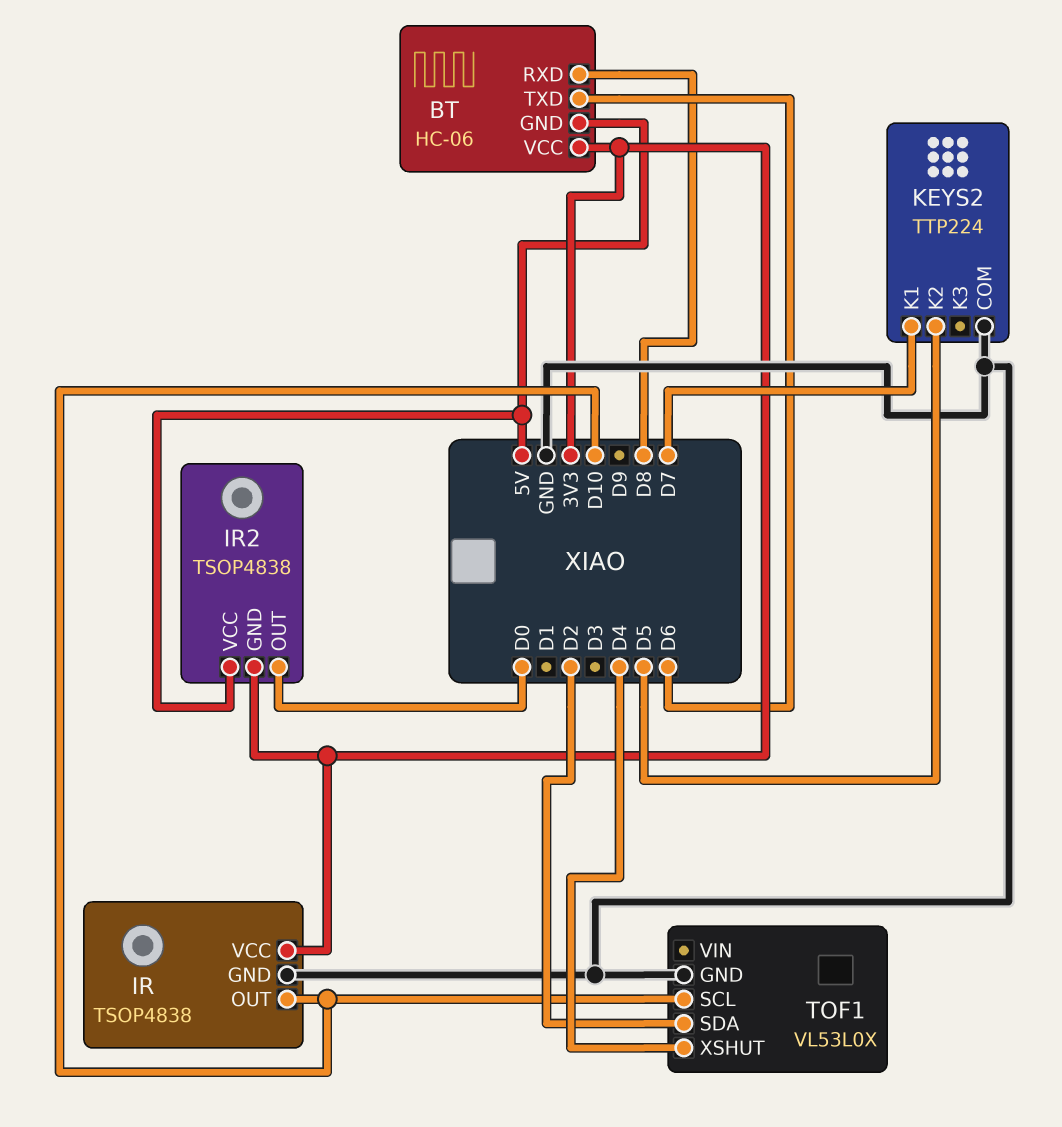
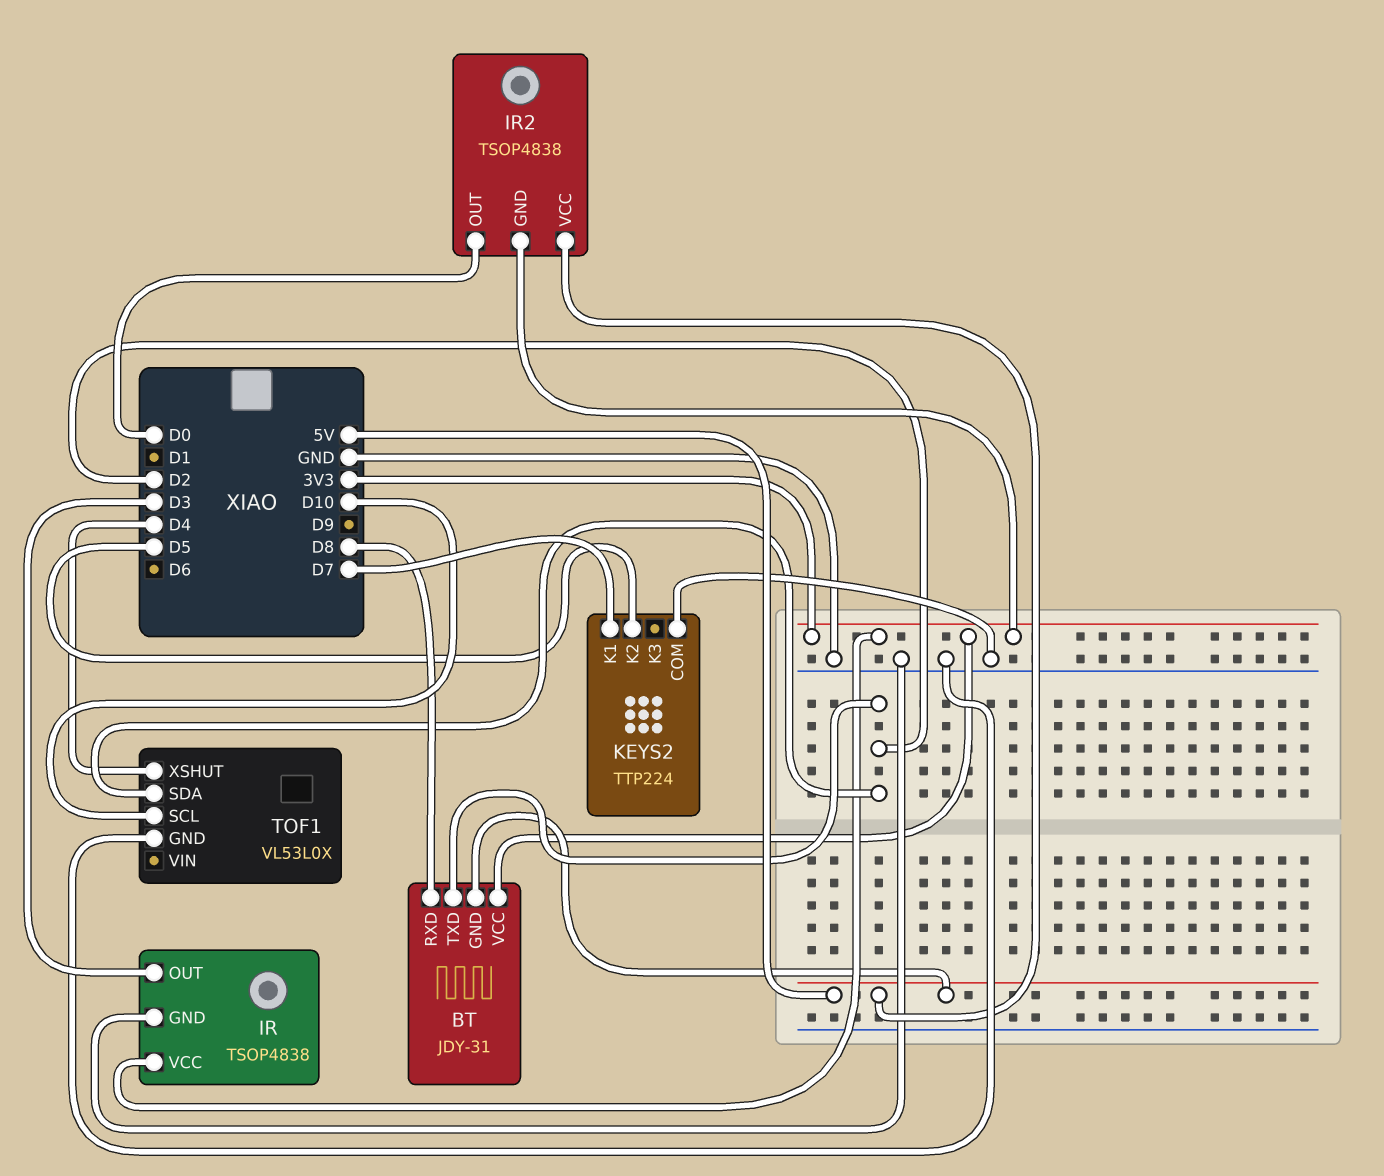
BT: HC-06 -> JDY-31
BT pin TXD: D6 -> D2
IR pin OUT: D10 -> D3

